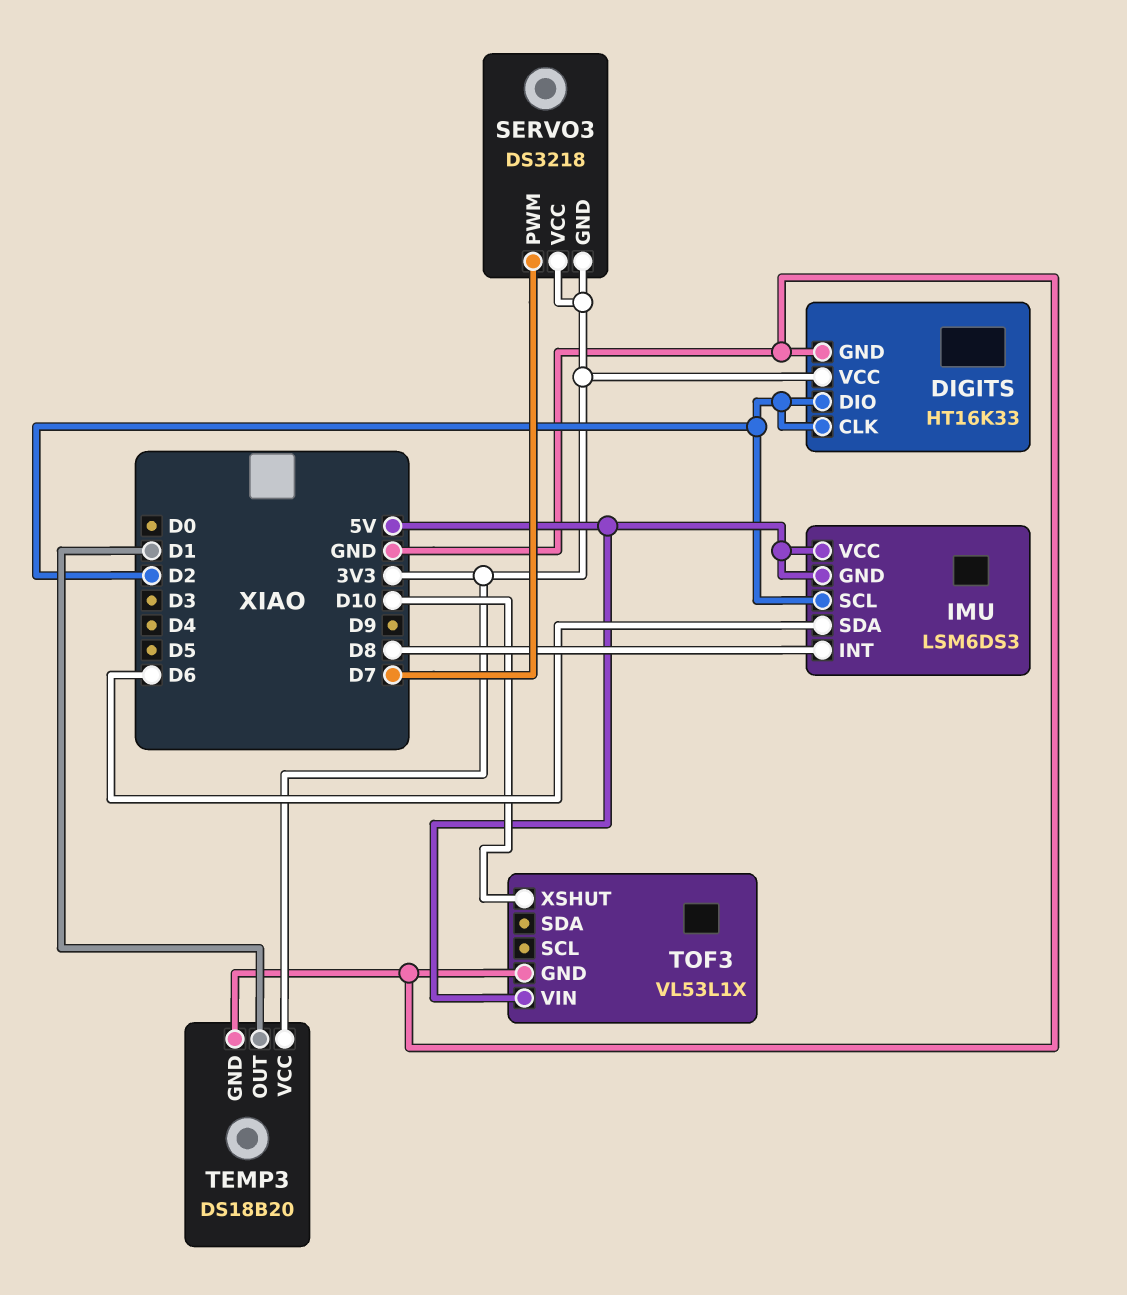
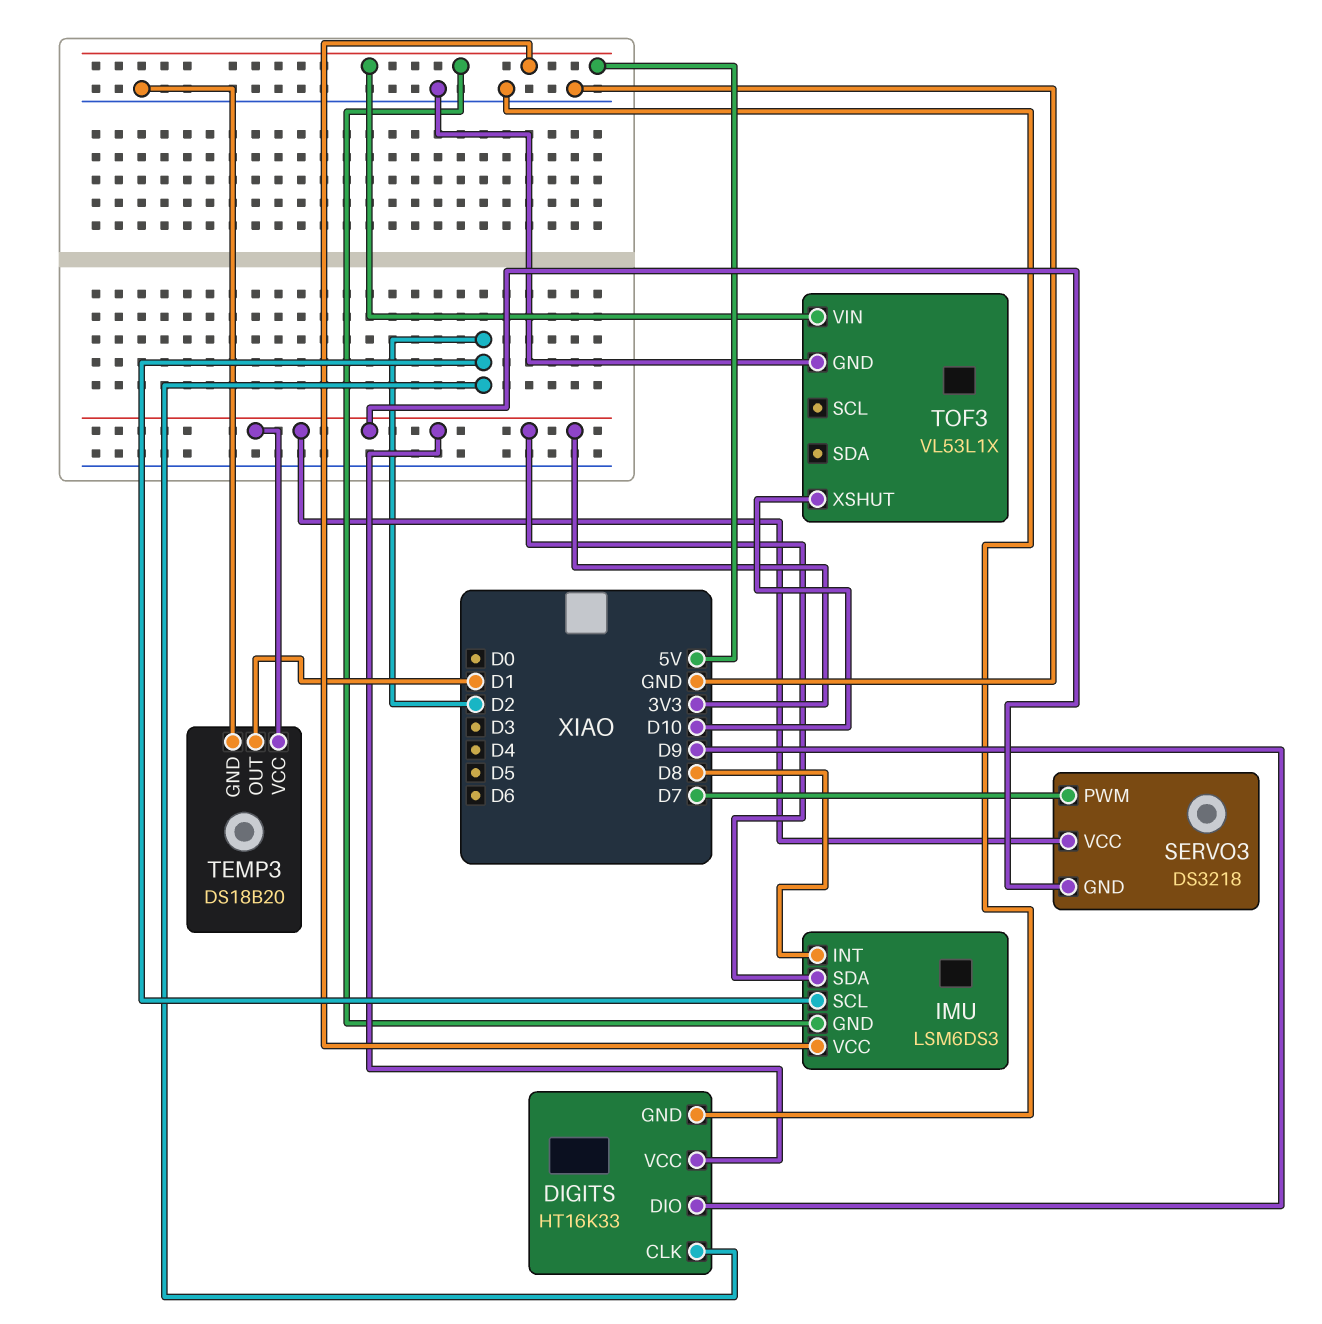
DIGITS pin DIO: D2 -> D9
IMU pin SDA: D6 -> 3V3

